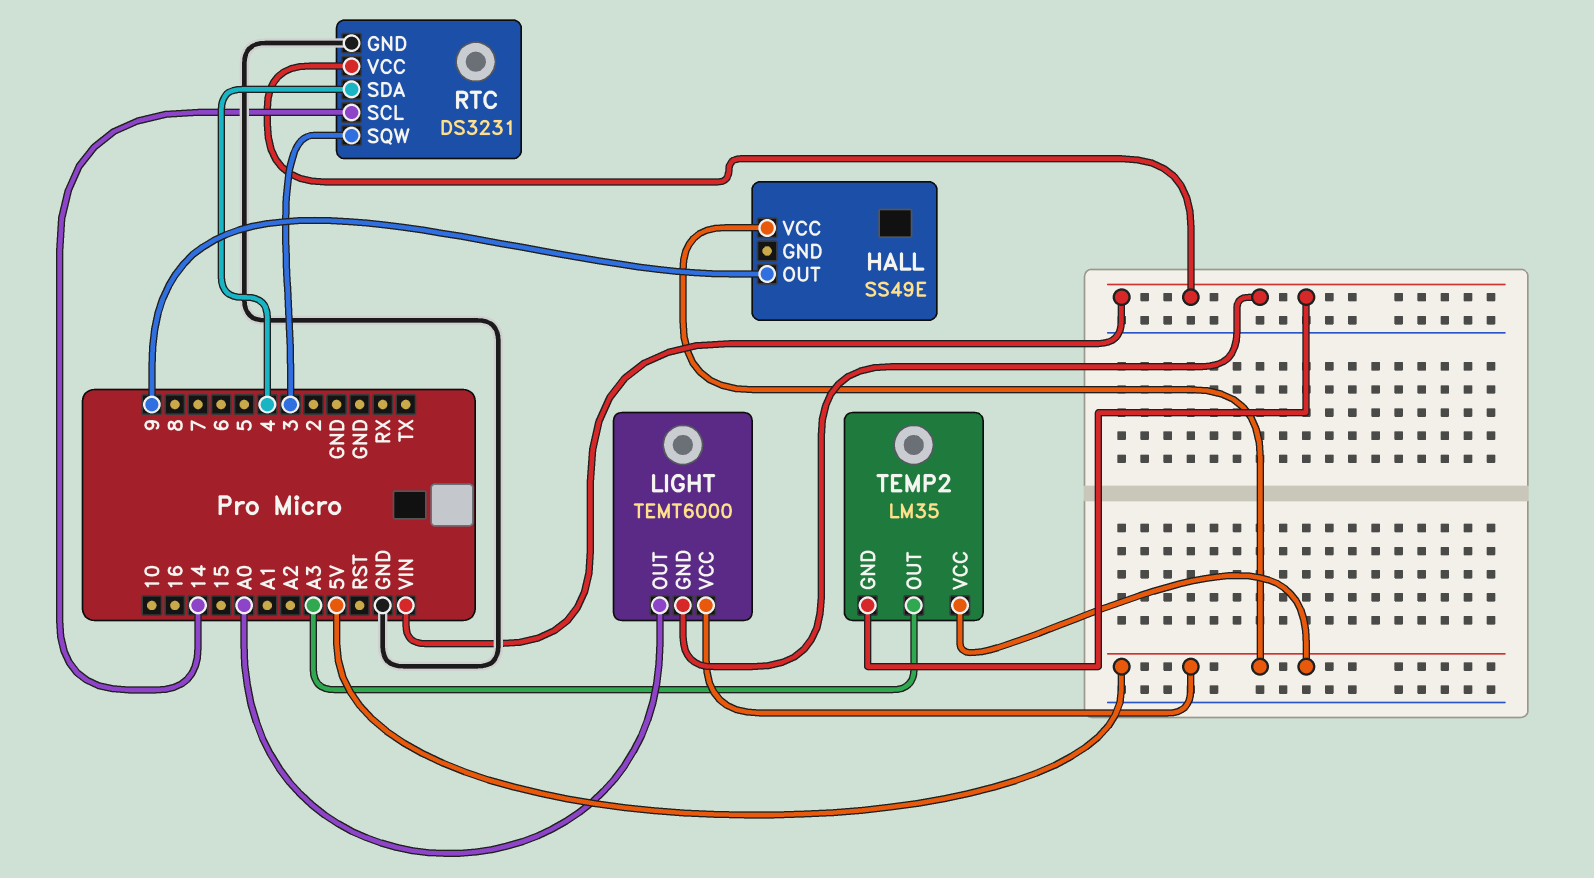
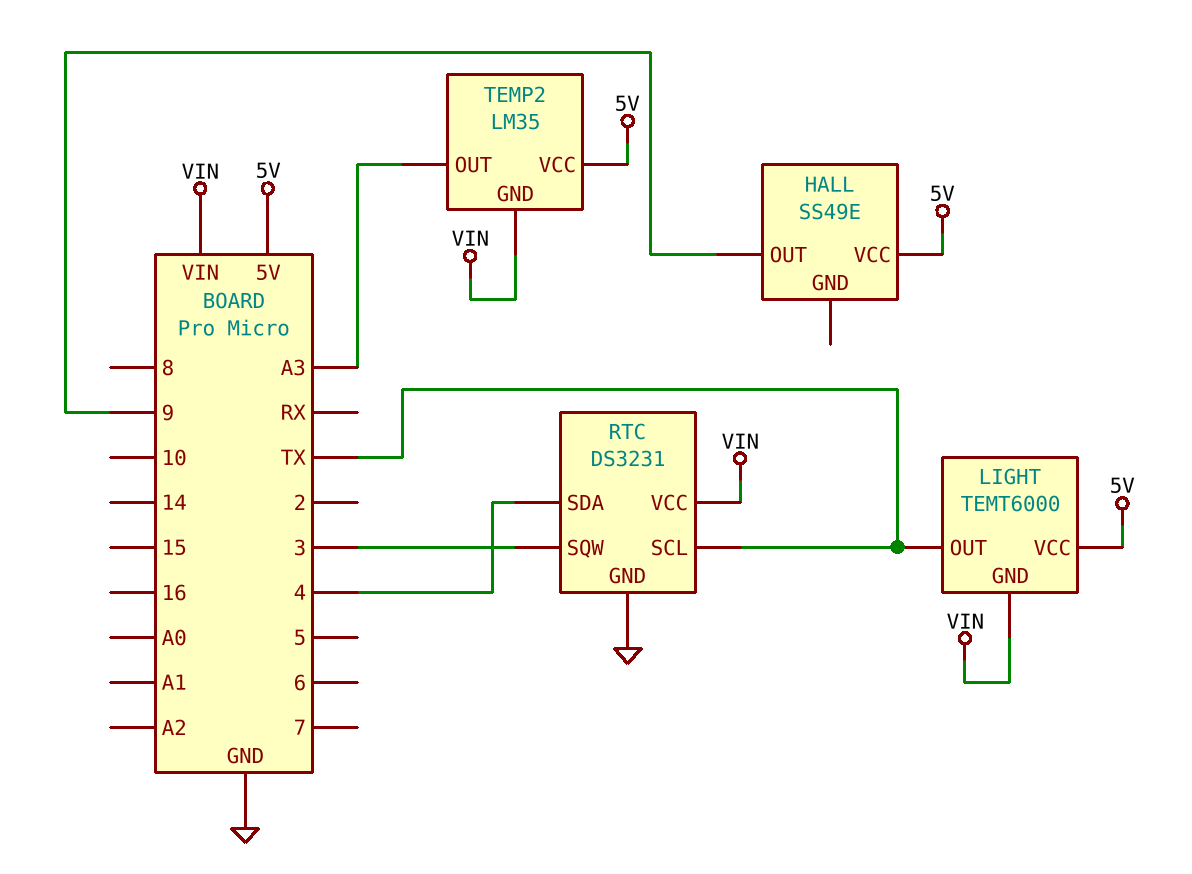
LIGHT pin OUT: A0 -> TX
RTC pin SCL: 14 -> TX

